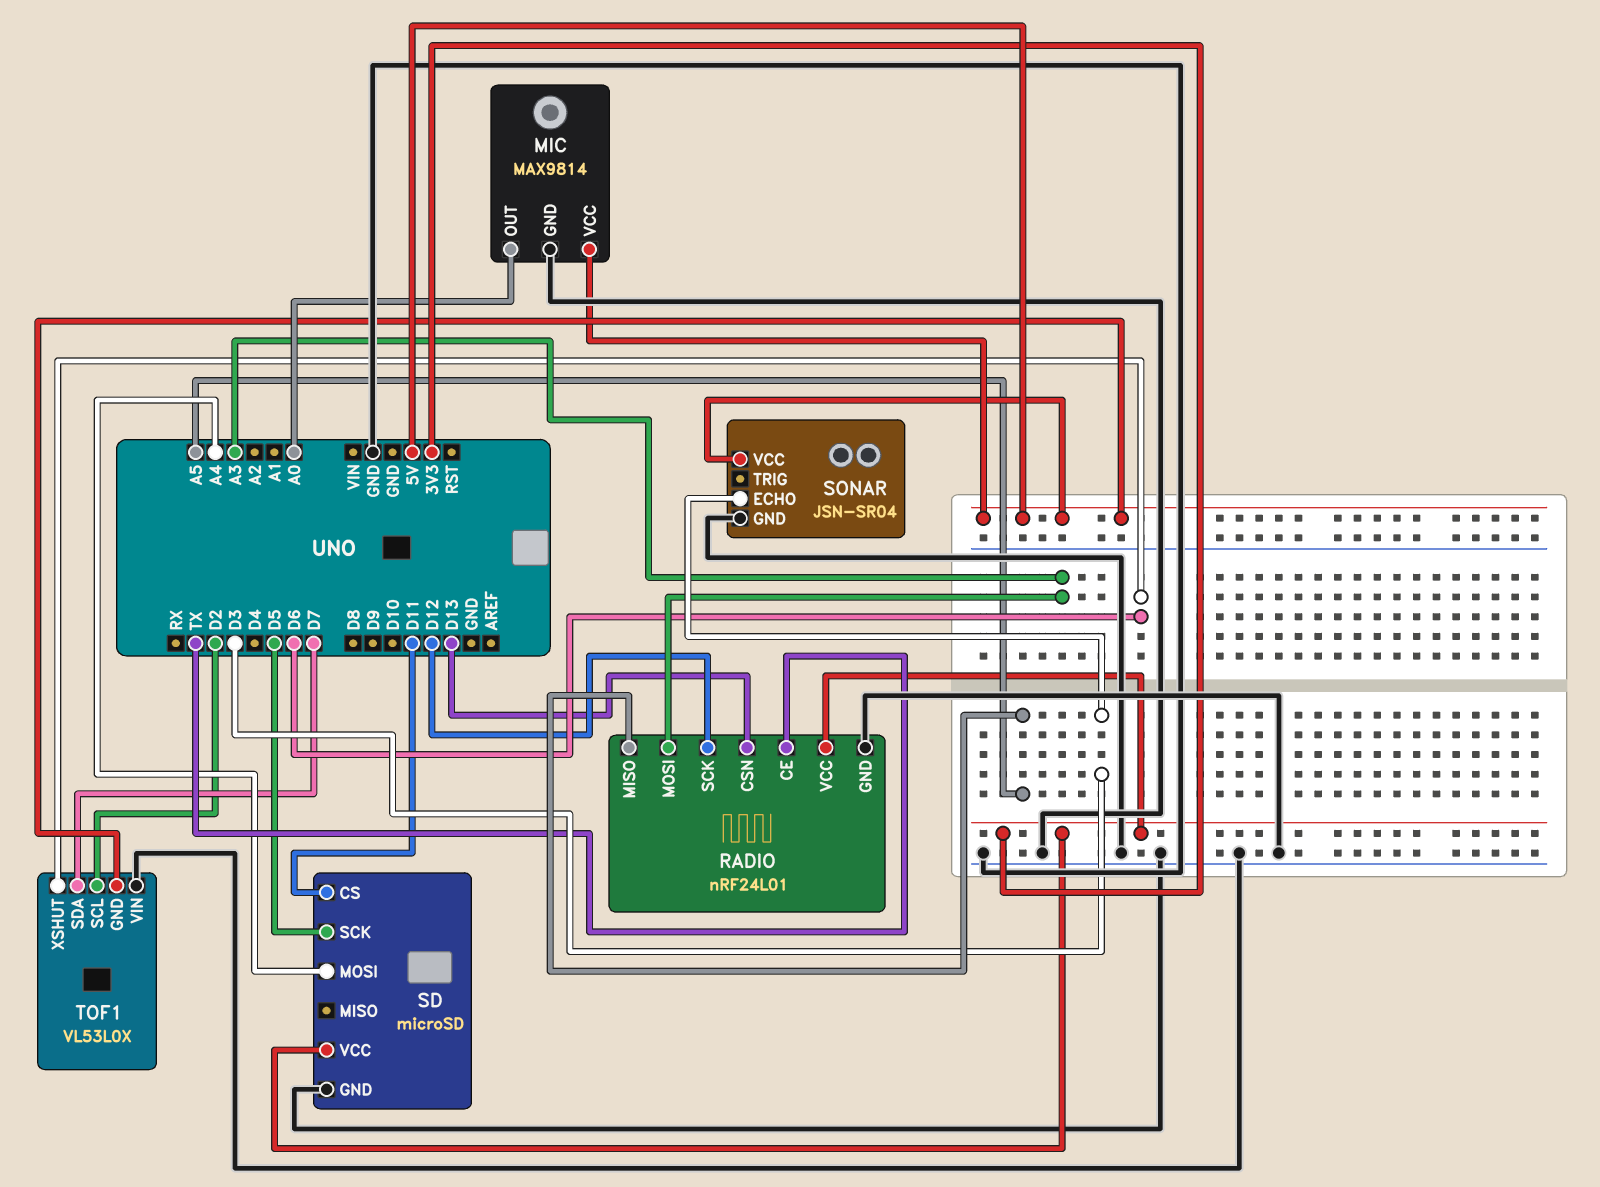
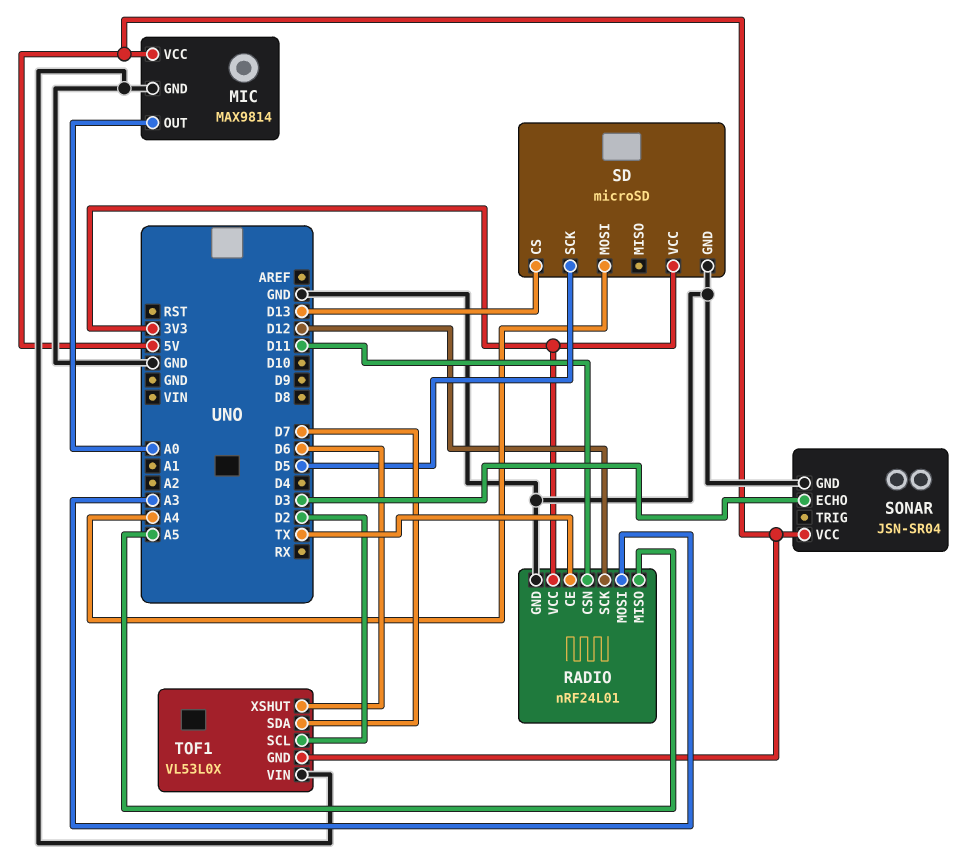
RADIO pin CSN: D13 -> D11
SD pin CS: D11 -> D13

